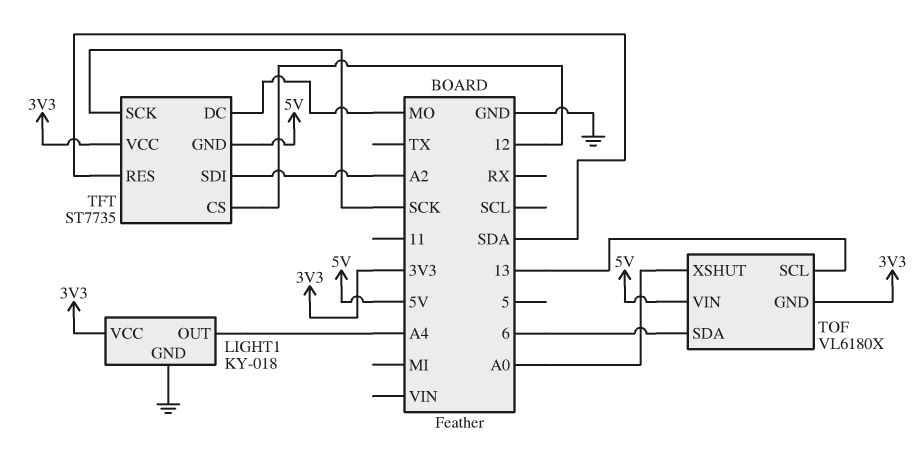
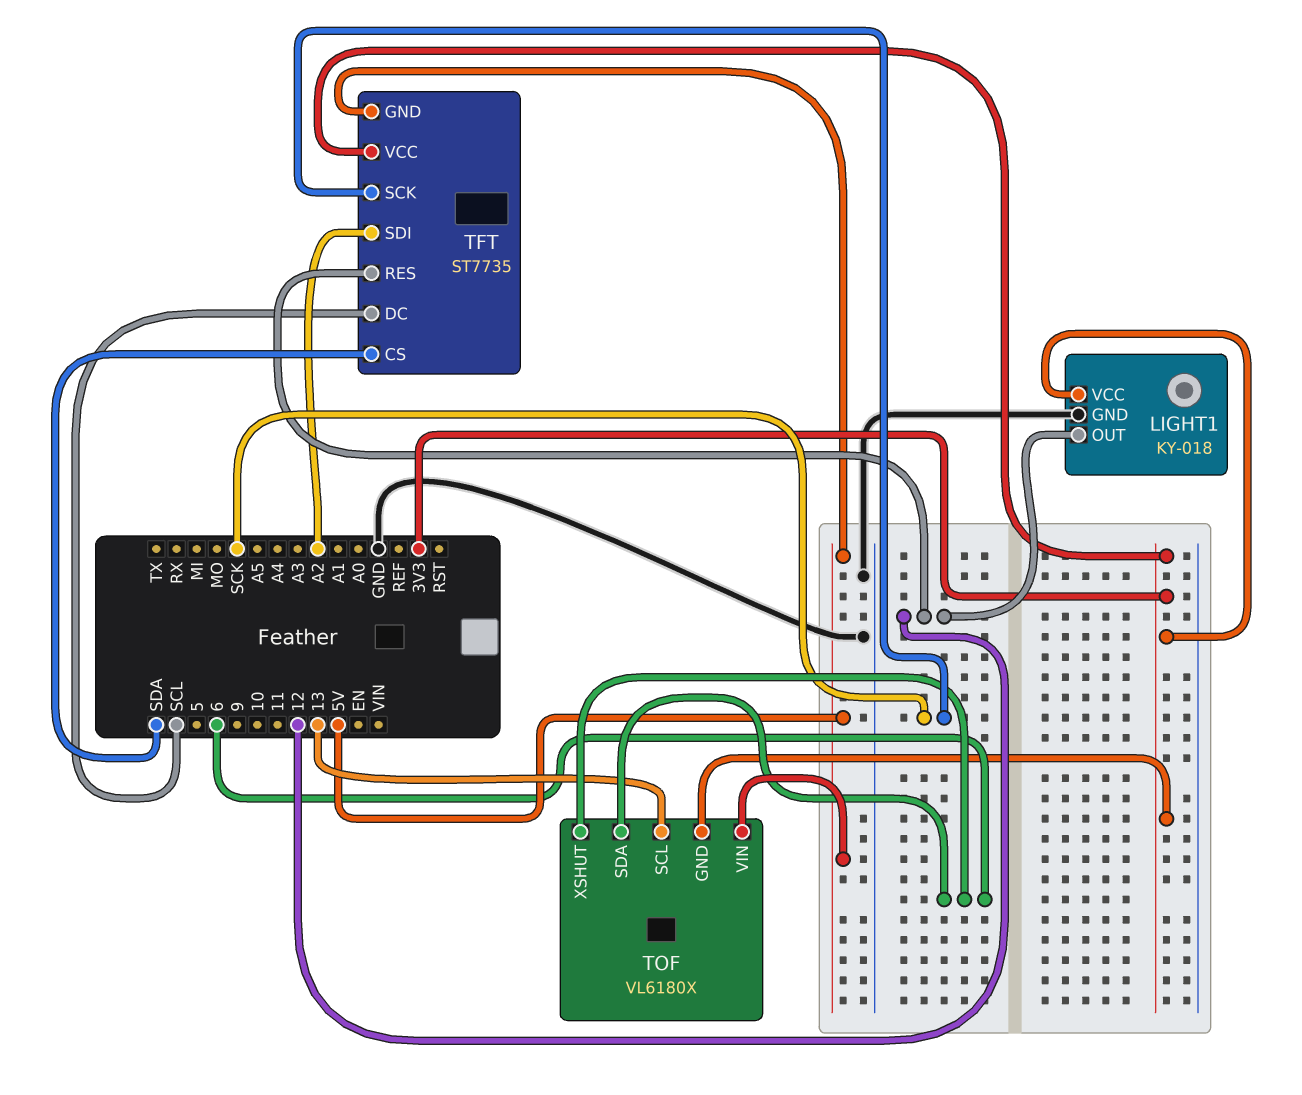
LIGHT1 pin OUT: A4 -> 12
TFT pin CS: 12 -> SDA
TFT pin DC: MO -> SCL
TFT pin RES: SDA -> 12
TOF pin XSHUT: A0 -> 6

